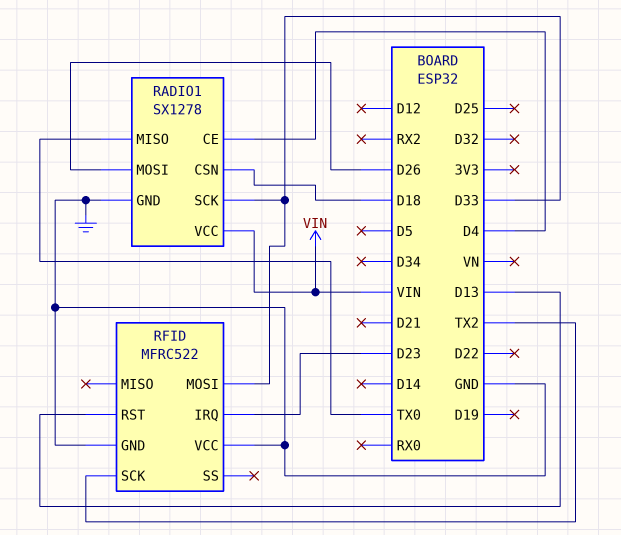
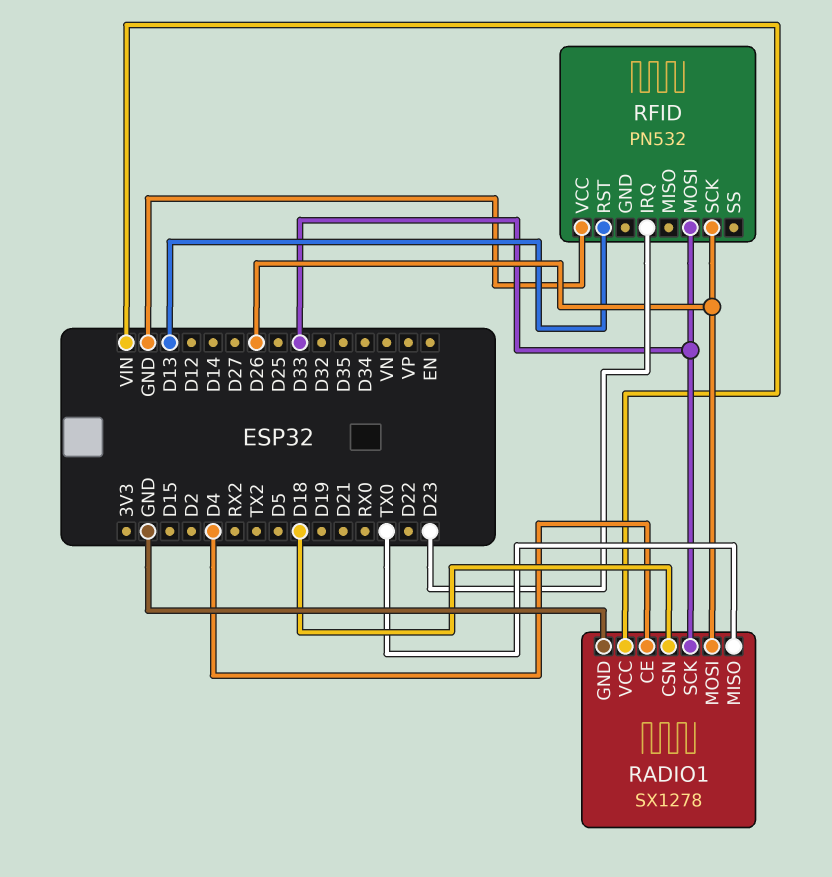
RFID: MFRC522 -> PN532
RFID pin GND: GND -> none
RFID pin SCK: TX2 -> D26

